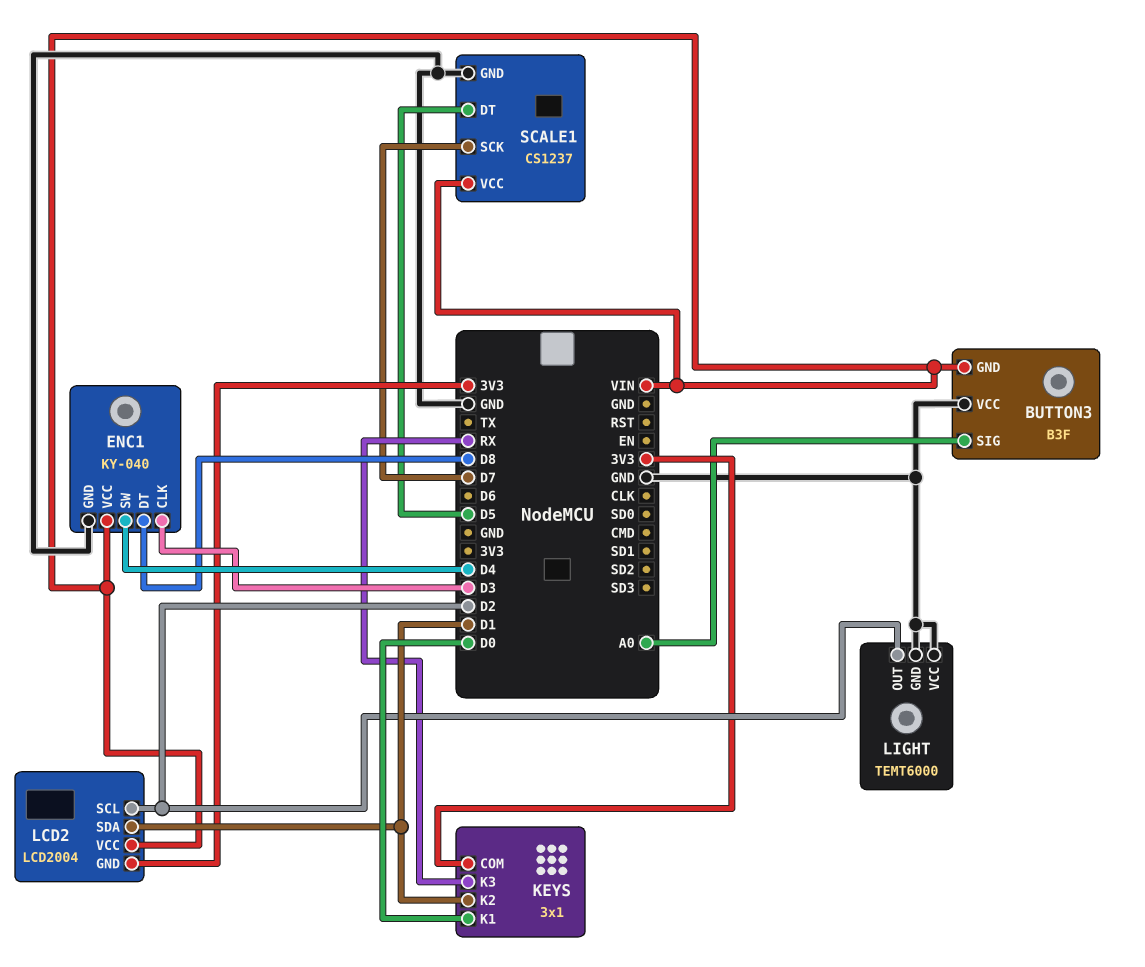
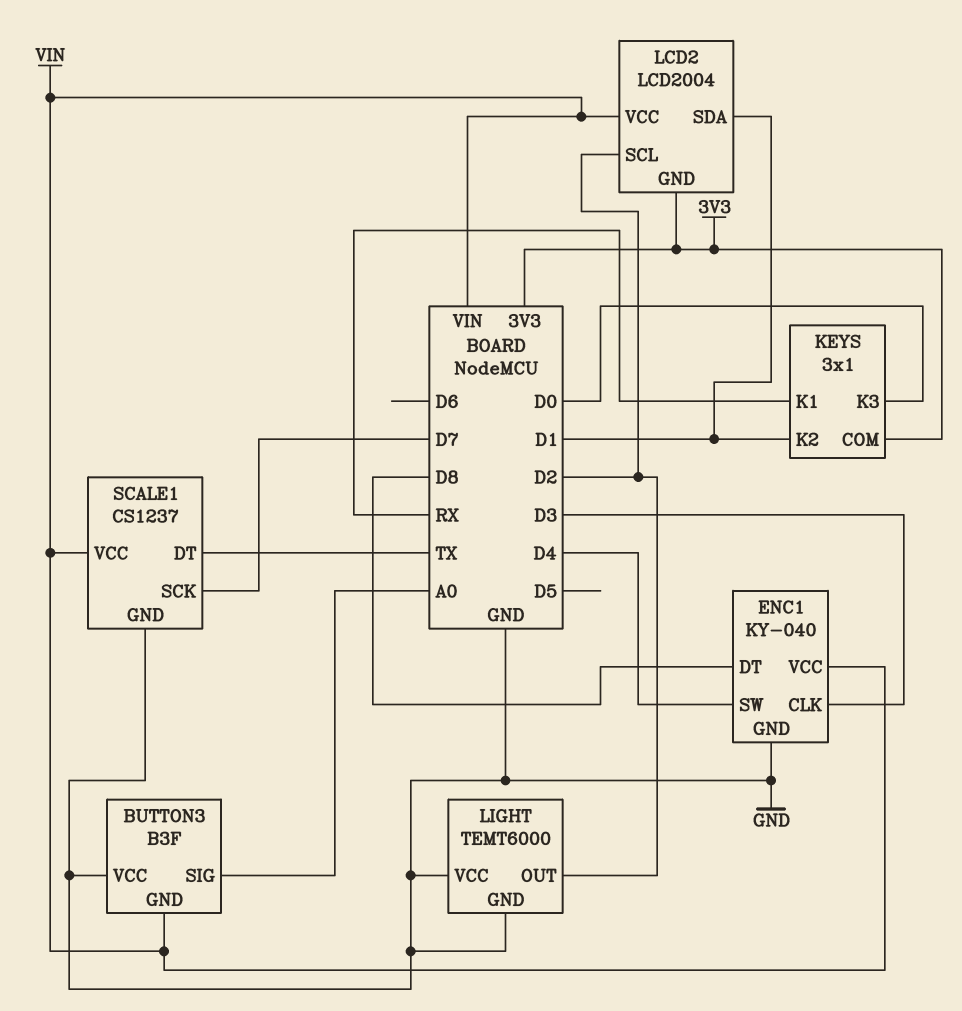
KEYS pin K1: D0 -> RX
KEYS pin K3: RX -> D0
SCALE1 pin DT: D5 -> TX

